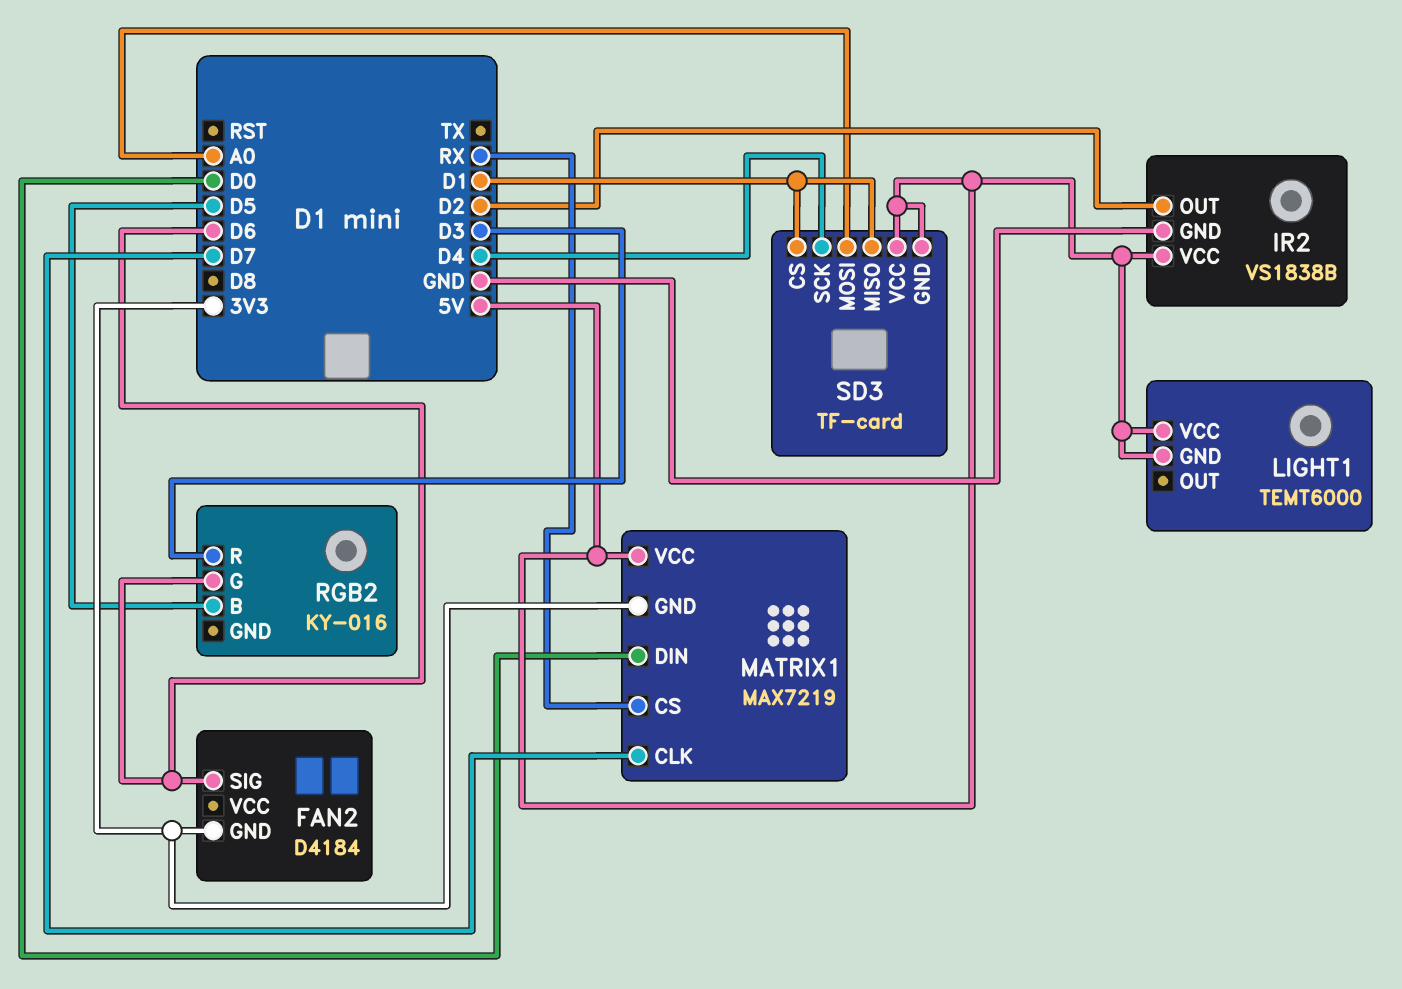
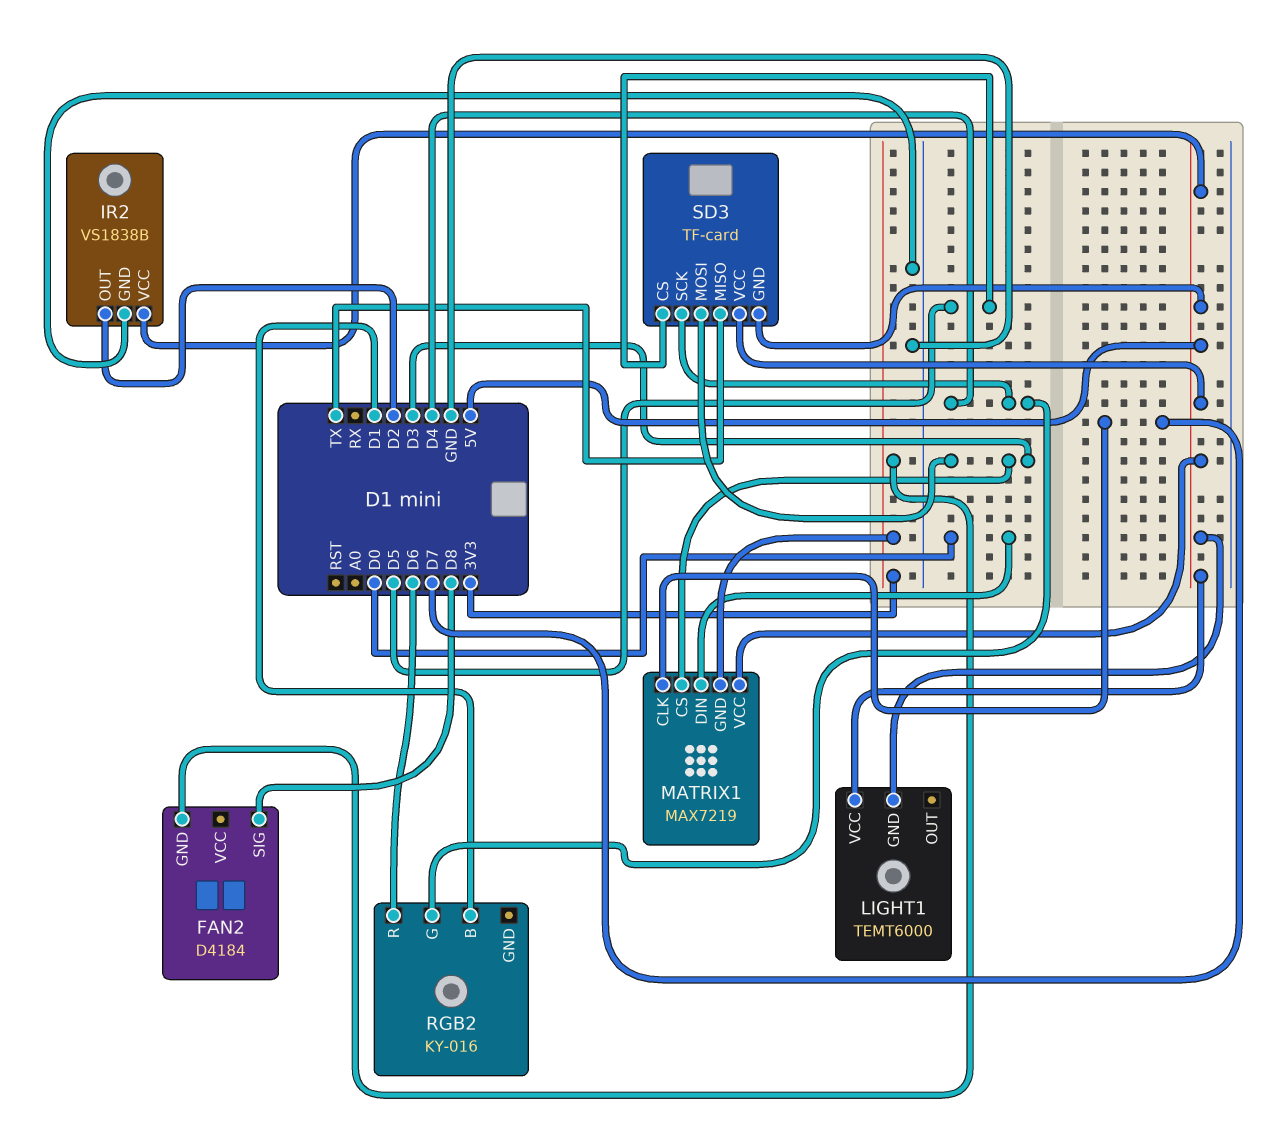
FAN2 pin SIG: D6 -> D8
MATRIX1 pin CS: RX -> D3
RGB2 pin B: D5 -> D1
RGB2 pin G: D6 -> D4
RGB2 pin R: D3 -> D6
SD3 pin CS: D1 -> D5
SD3 pin MISO: D1 -> TX
SD3 pin MOSI: A0 -> D3

